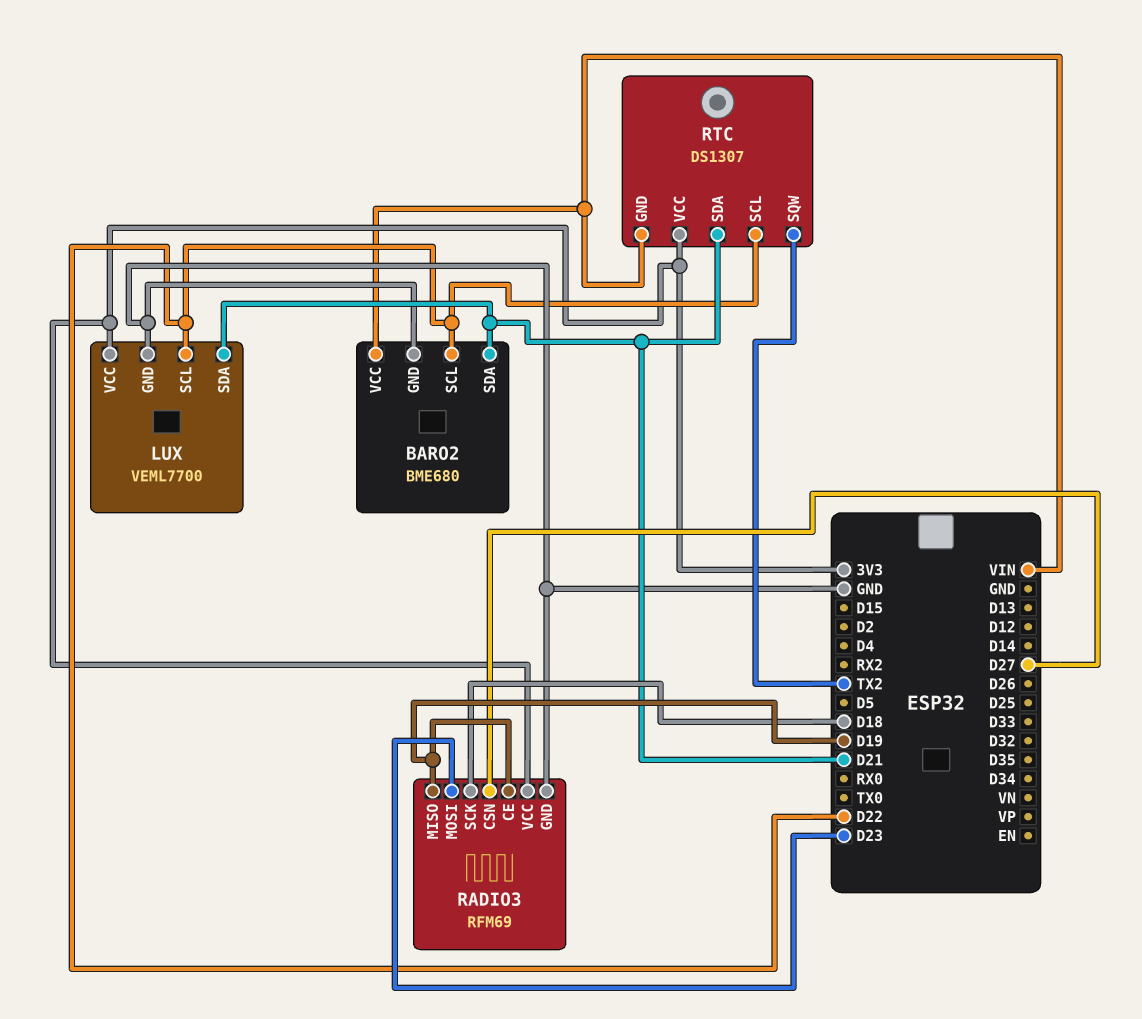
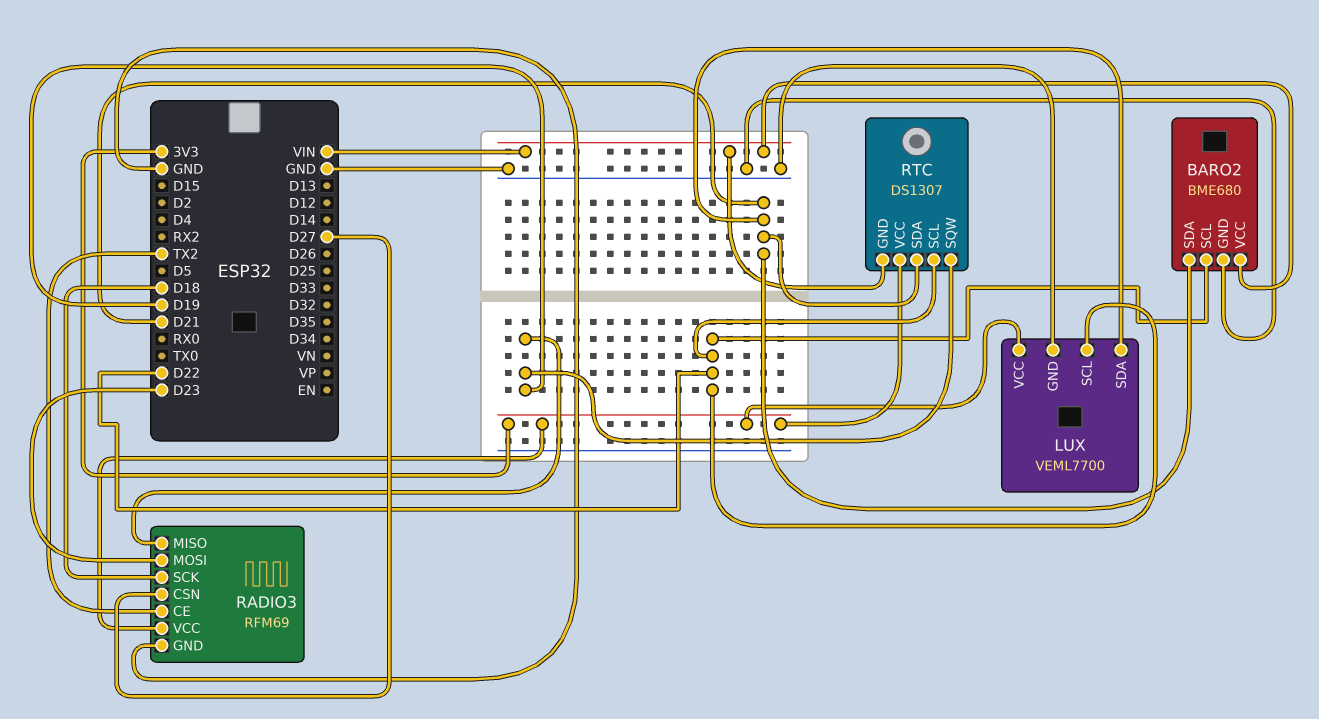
RADIO3 pin CE: D19 -> TX2
RTC pin SQW: TX2 -> D19

